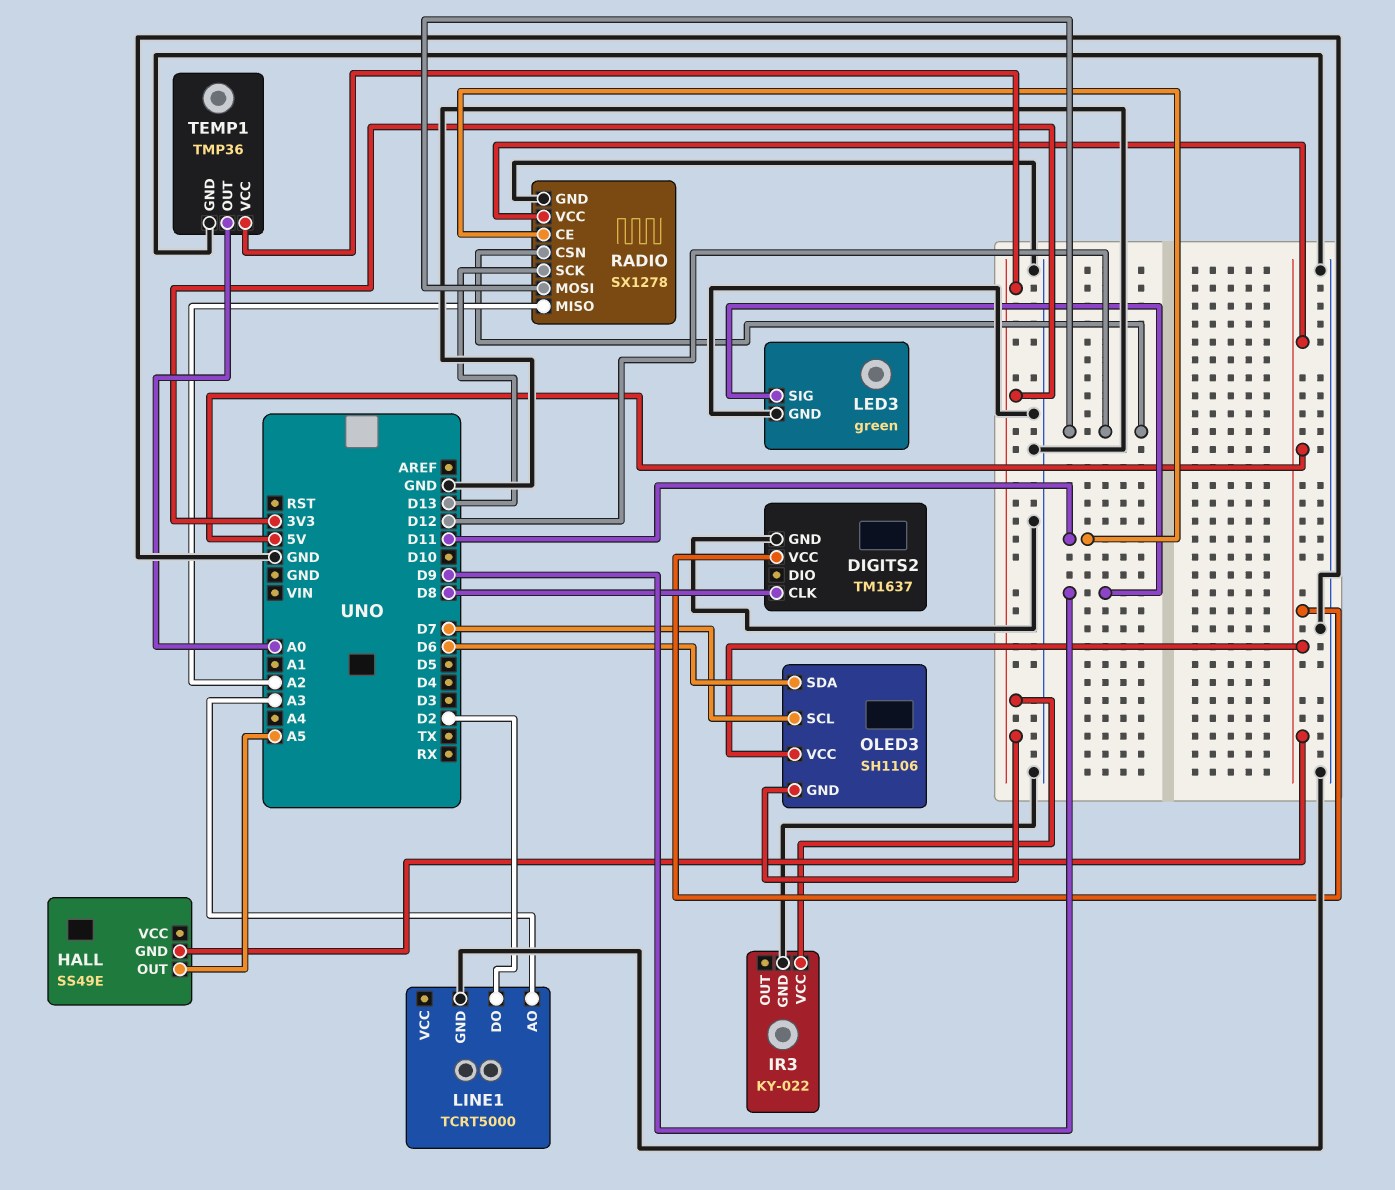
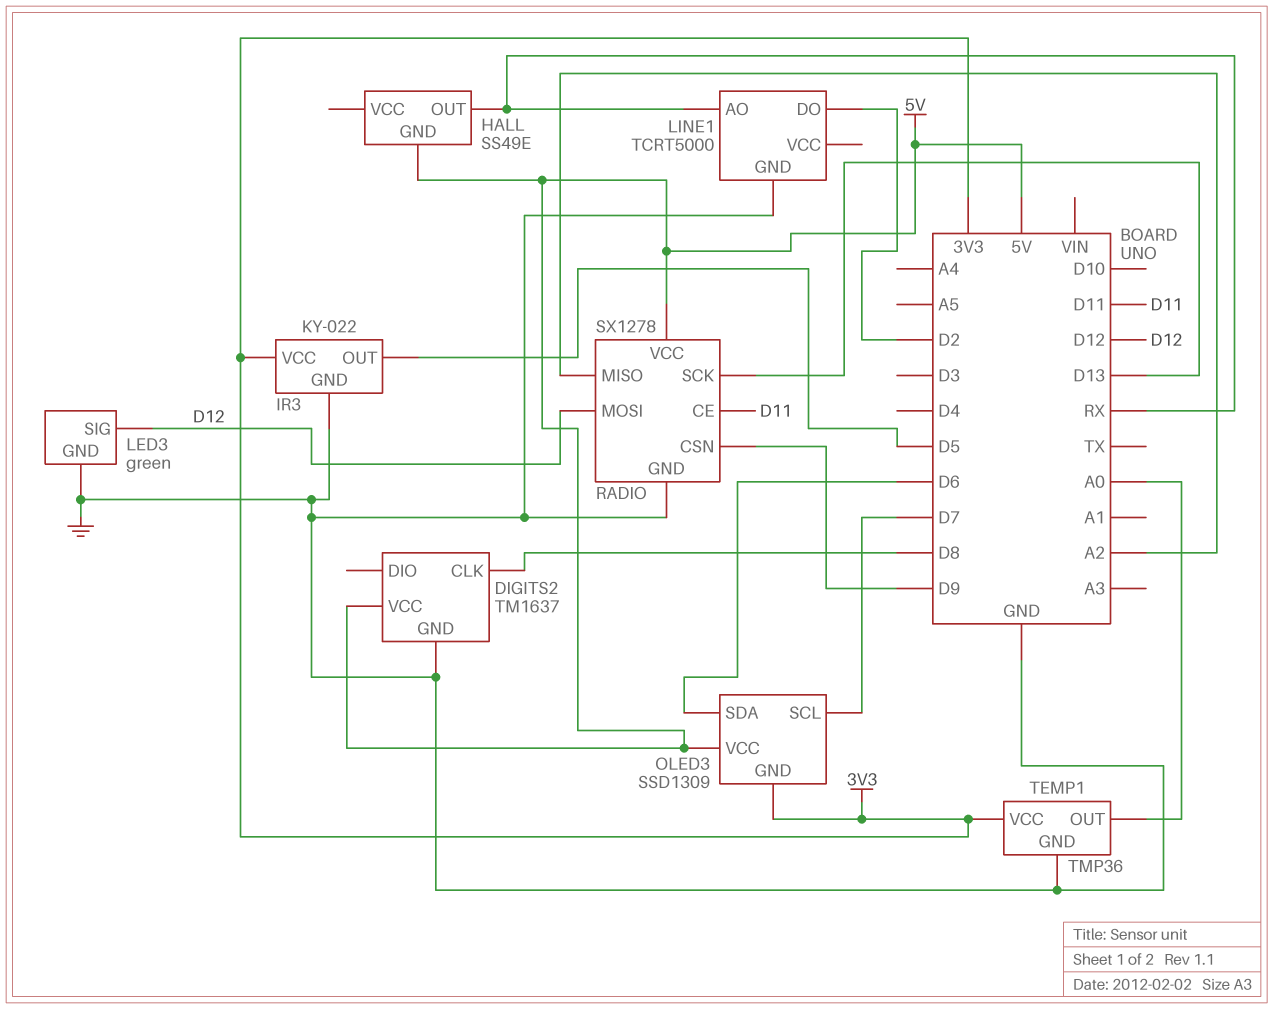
HALL pin OUT: A5 -> RX
IR3 pin OUT: none -> D5
LED3 pin SIG: D9 -> D12
LINE1 pin AO: A3 -> RX
OLED3: SH1106 -> SSD1309
RADIO pin CSN: D12 -> D9

